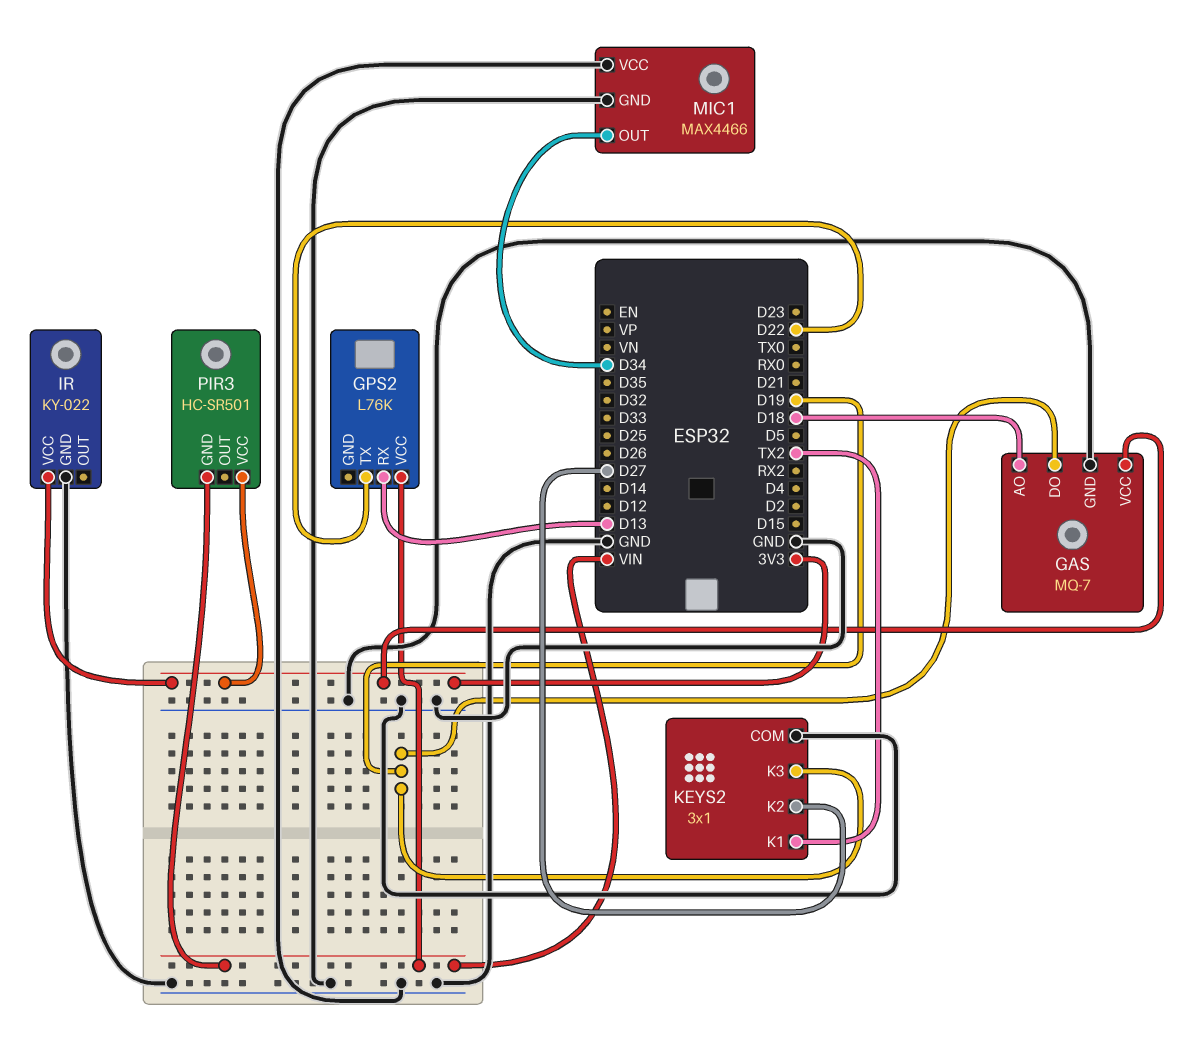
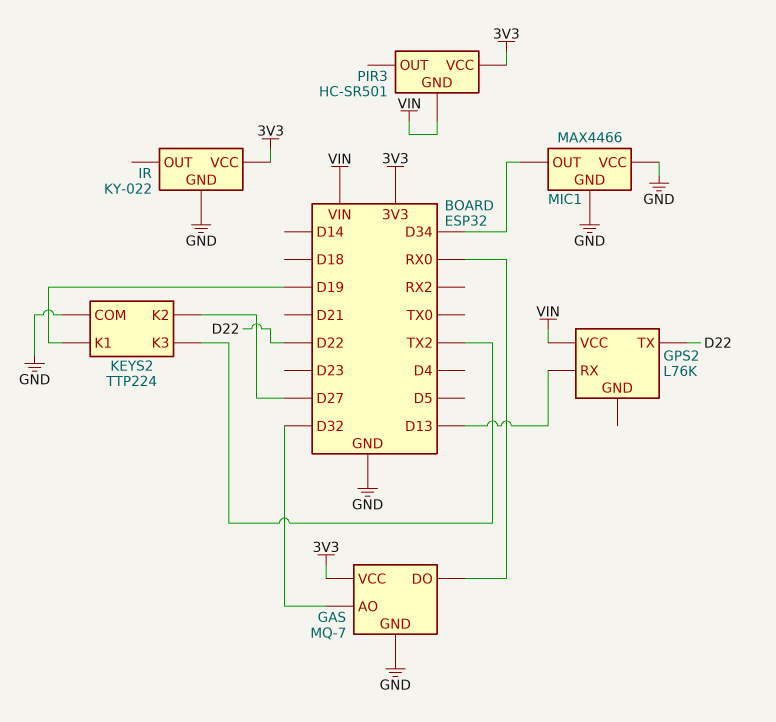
GAS pin AO: D18 -> D32
GAS pin DO: D19 -> RX0
KEYS2: 3x1 -> TTP224
KEYS2 pin K1: TX2 -> D19
KEYS2 pin K3: D19 -> TX2

